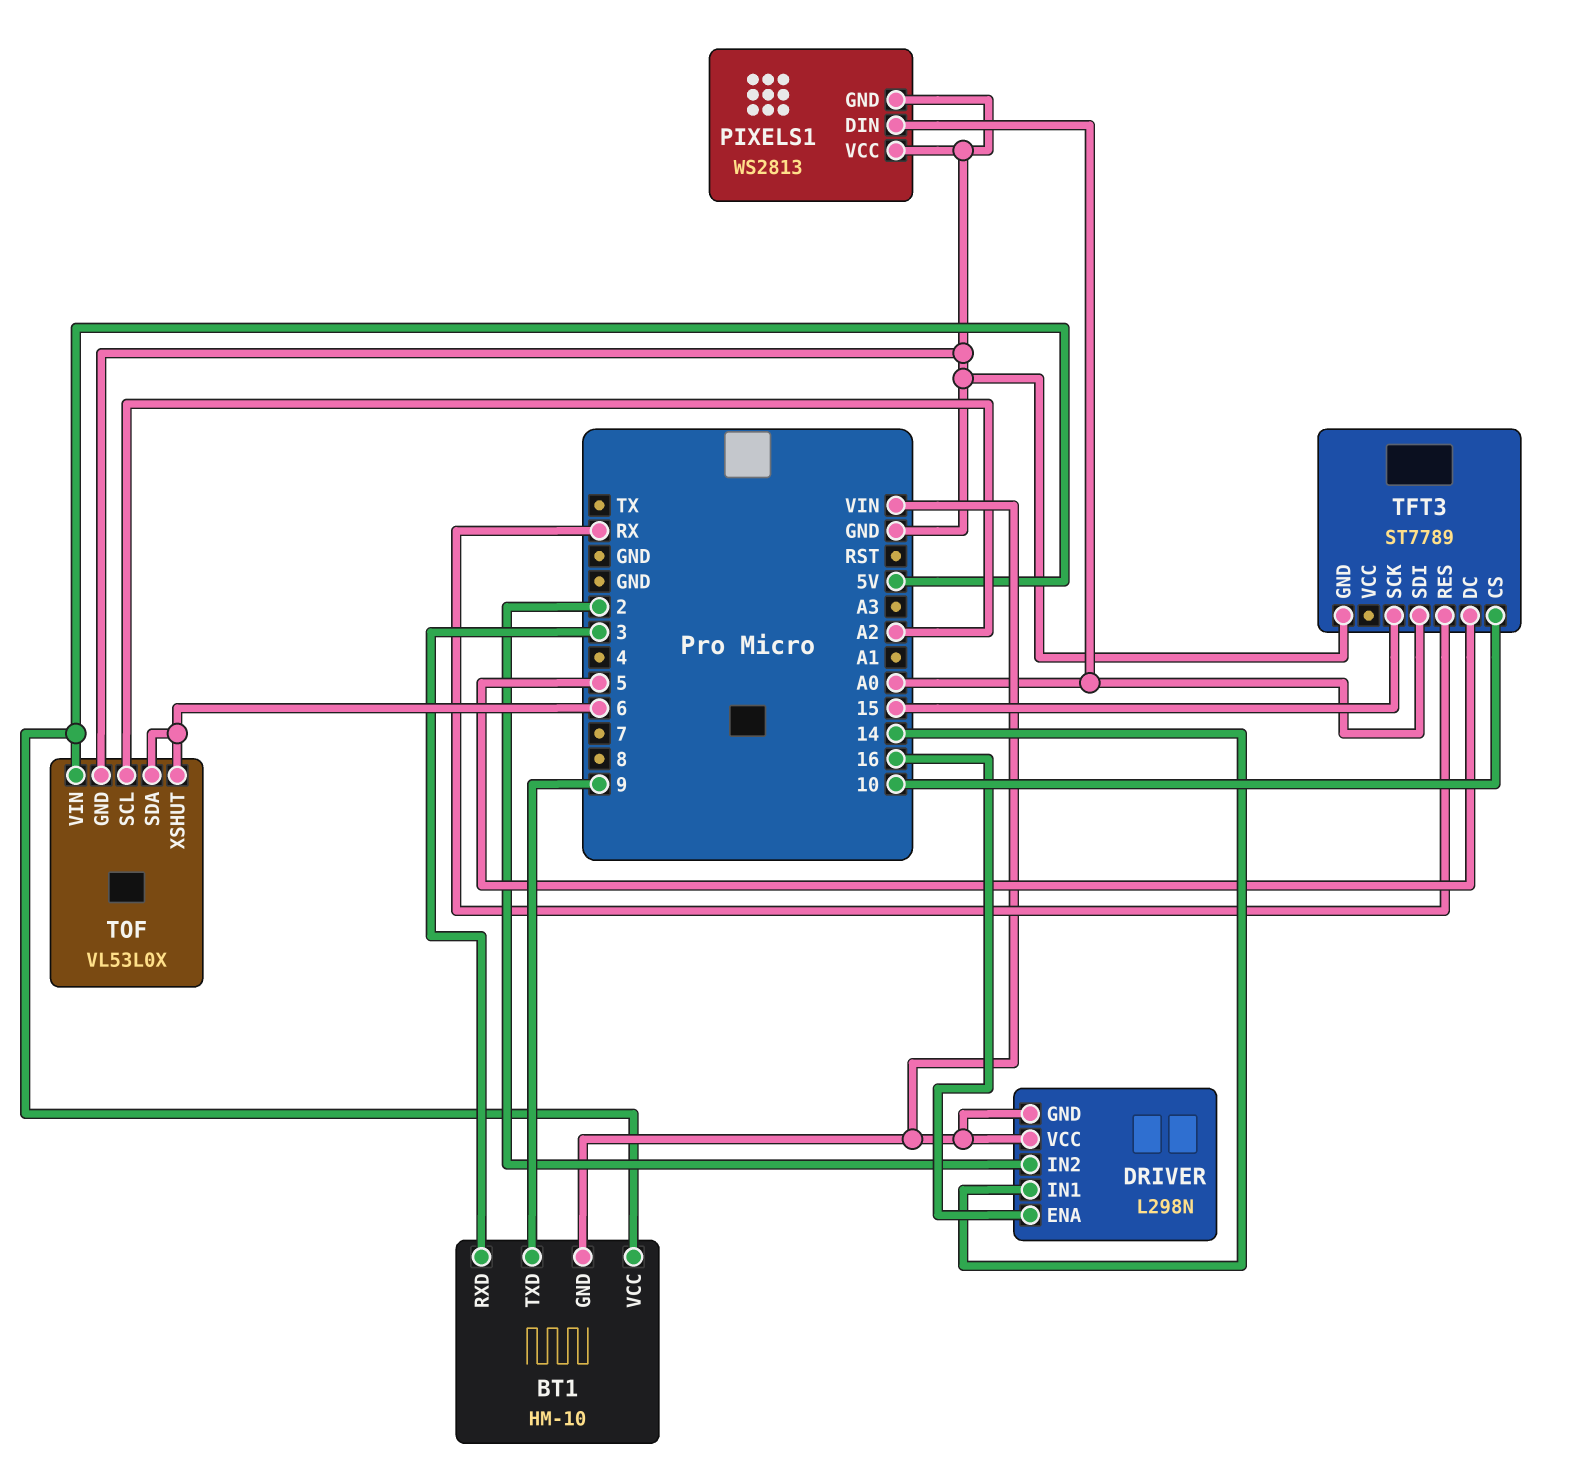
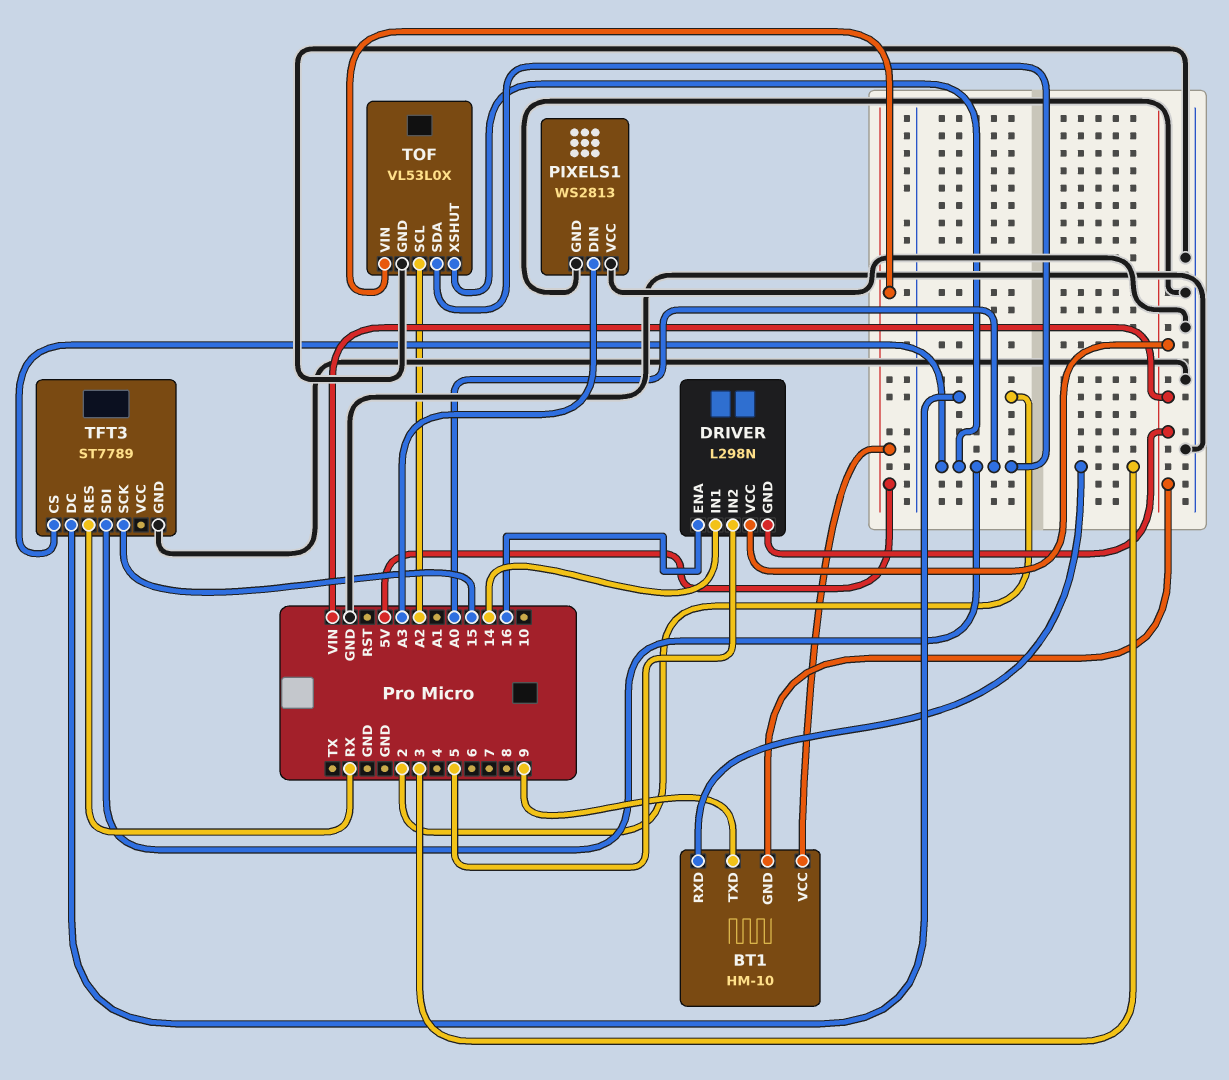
DRIVER pin IN2: 2 -> 5
PIXELS1 pin DIN: A0 -> A3
TFT3 pin CS: 10 -> A0
TFT3 pin DC: 5 -> 2
TOF pin SDA: 6 -> A0
TOF pin XSHUT: 6 -> A0

